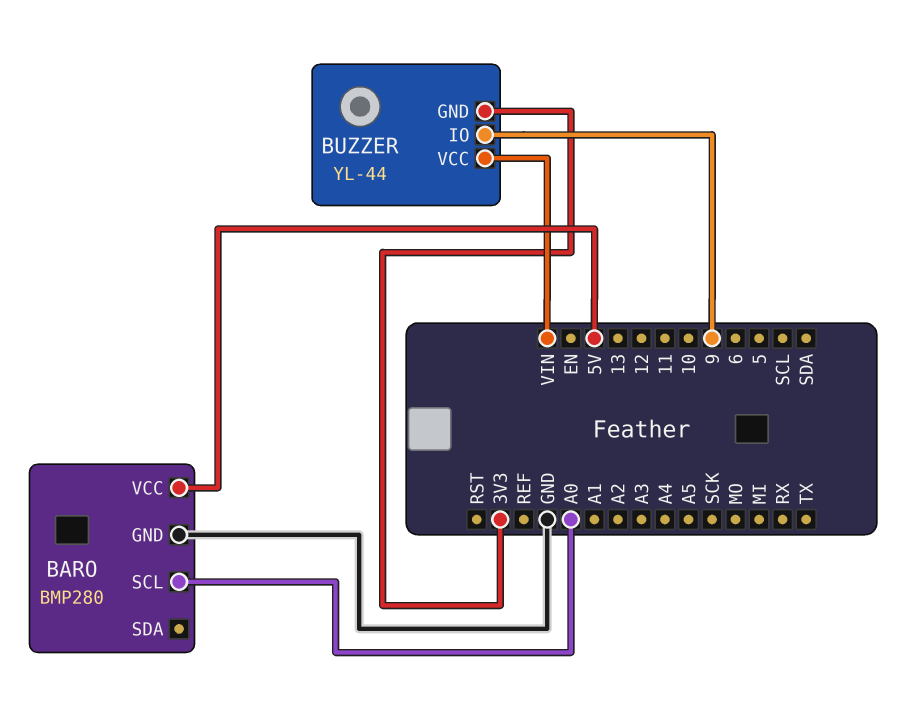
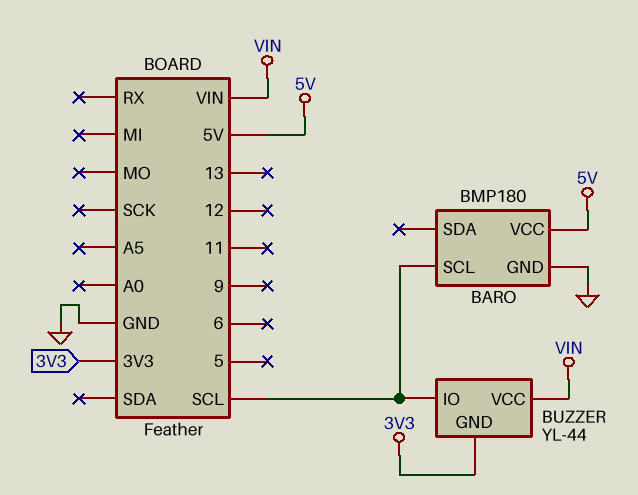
BARO: BMP280 -> BMP180
BARO pin SCL: A0 -> SCL
BUZZER pin IO: 9 -> SCL

